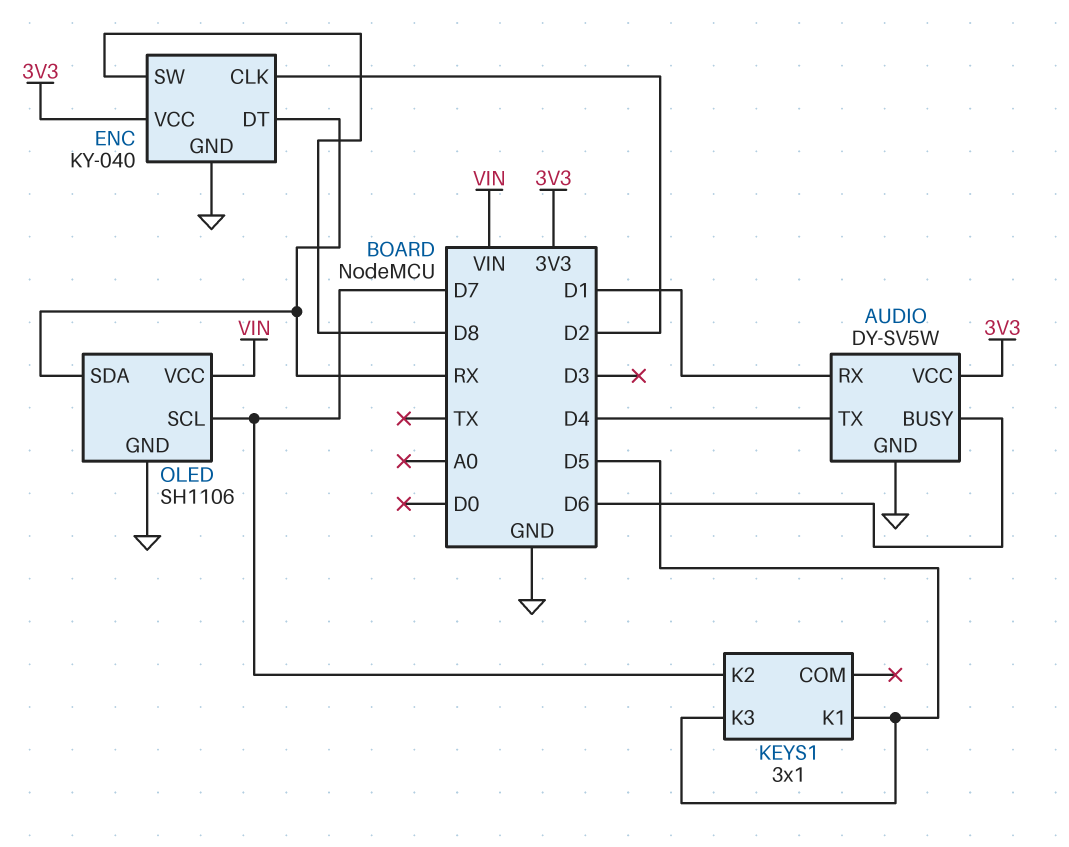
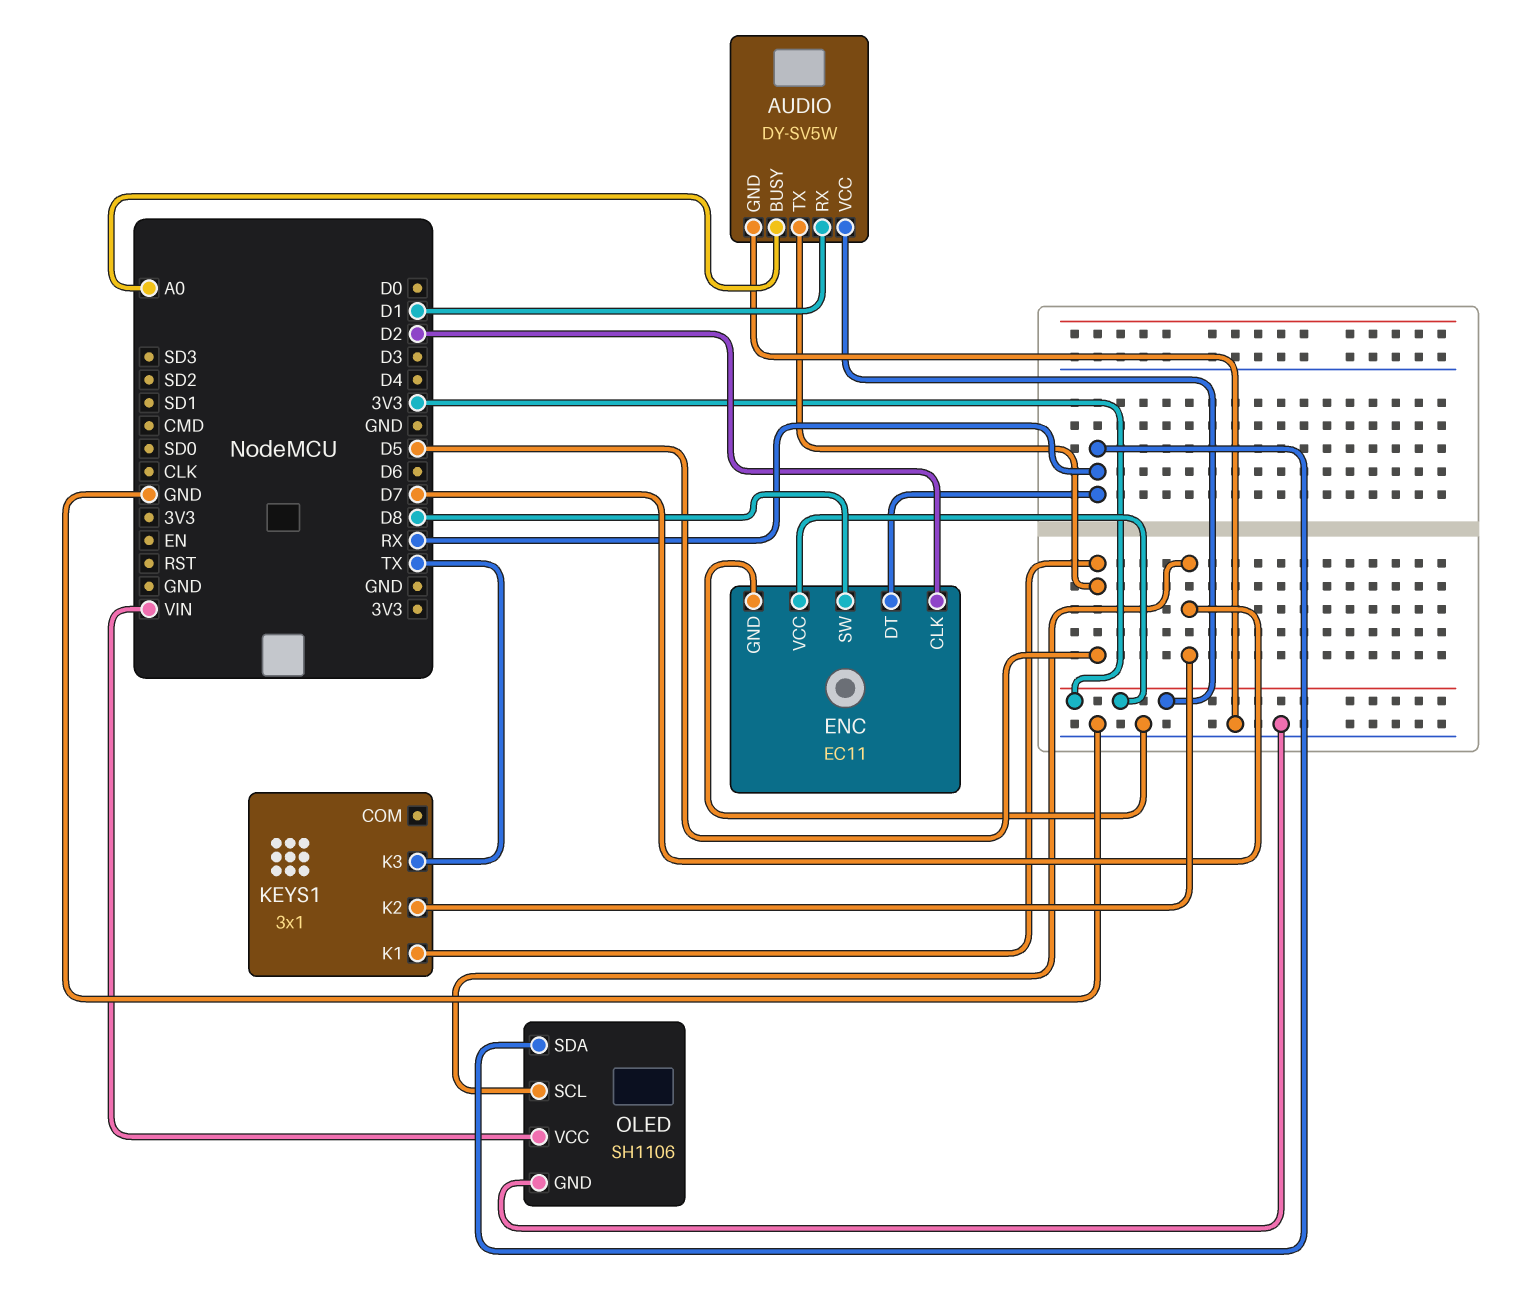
AUDIO pin BUSY: D6 -> A0
AUDIO pin TX: D4 -> D5
ENC: KY-040 -> EC11
KEYS1 pin K3: D5 -> TX

